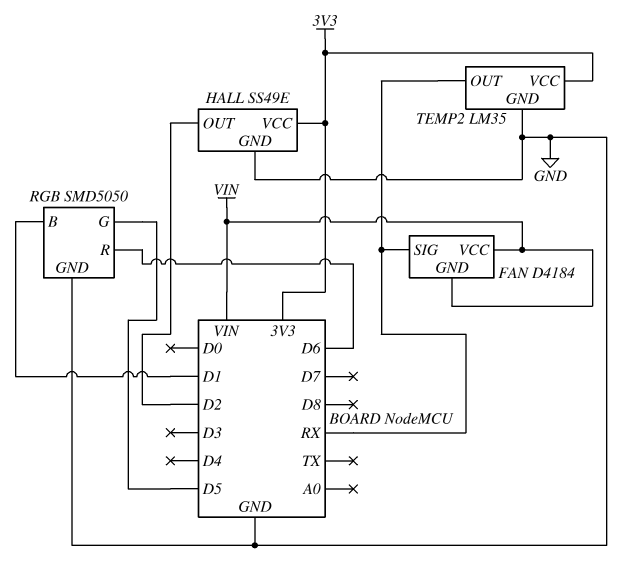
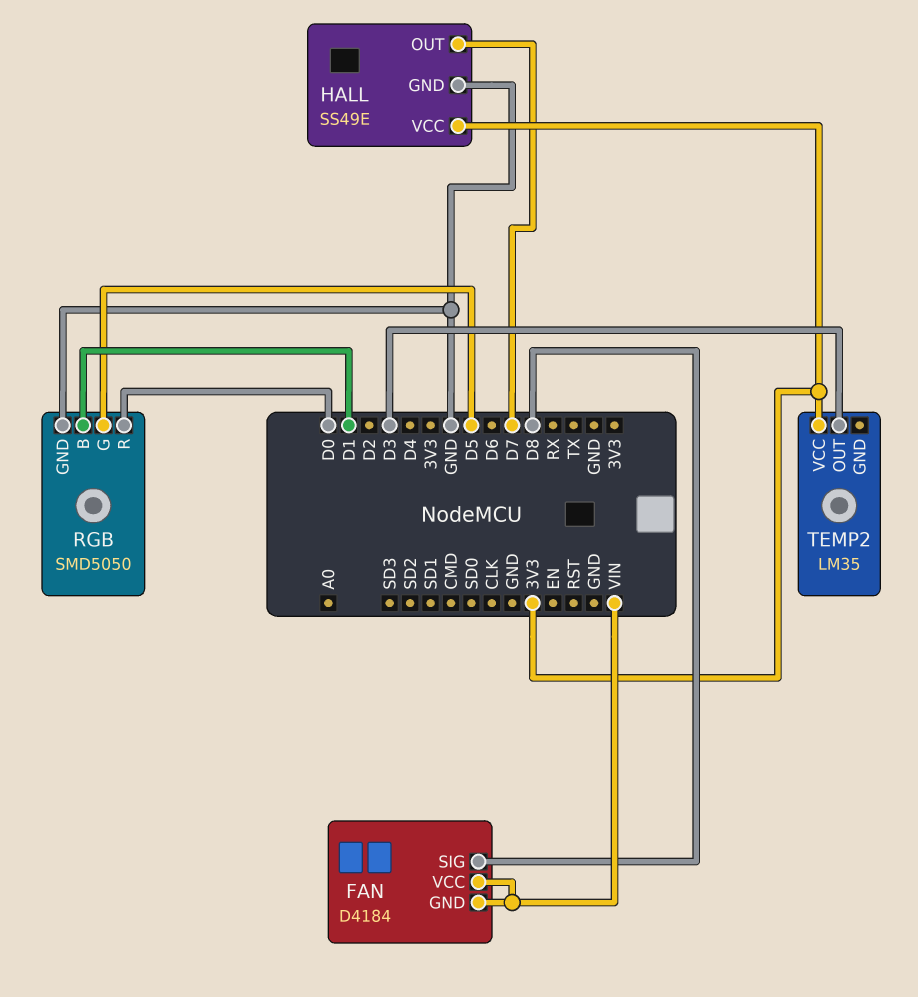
FAN pin SIG: RX -> D8
HALL pin OUT: D2 -> D7
RGB pin R: D6 -> D0
TEMP2 pin GND: GND -> none
TEMP2 pin OUT: RX -> D3

